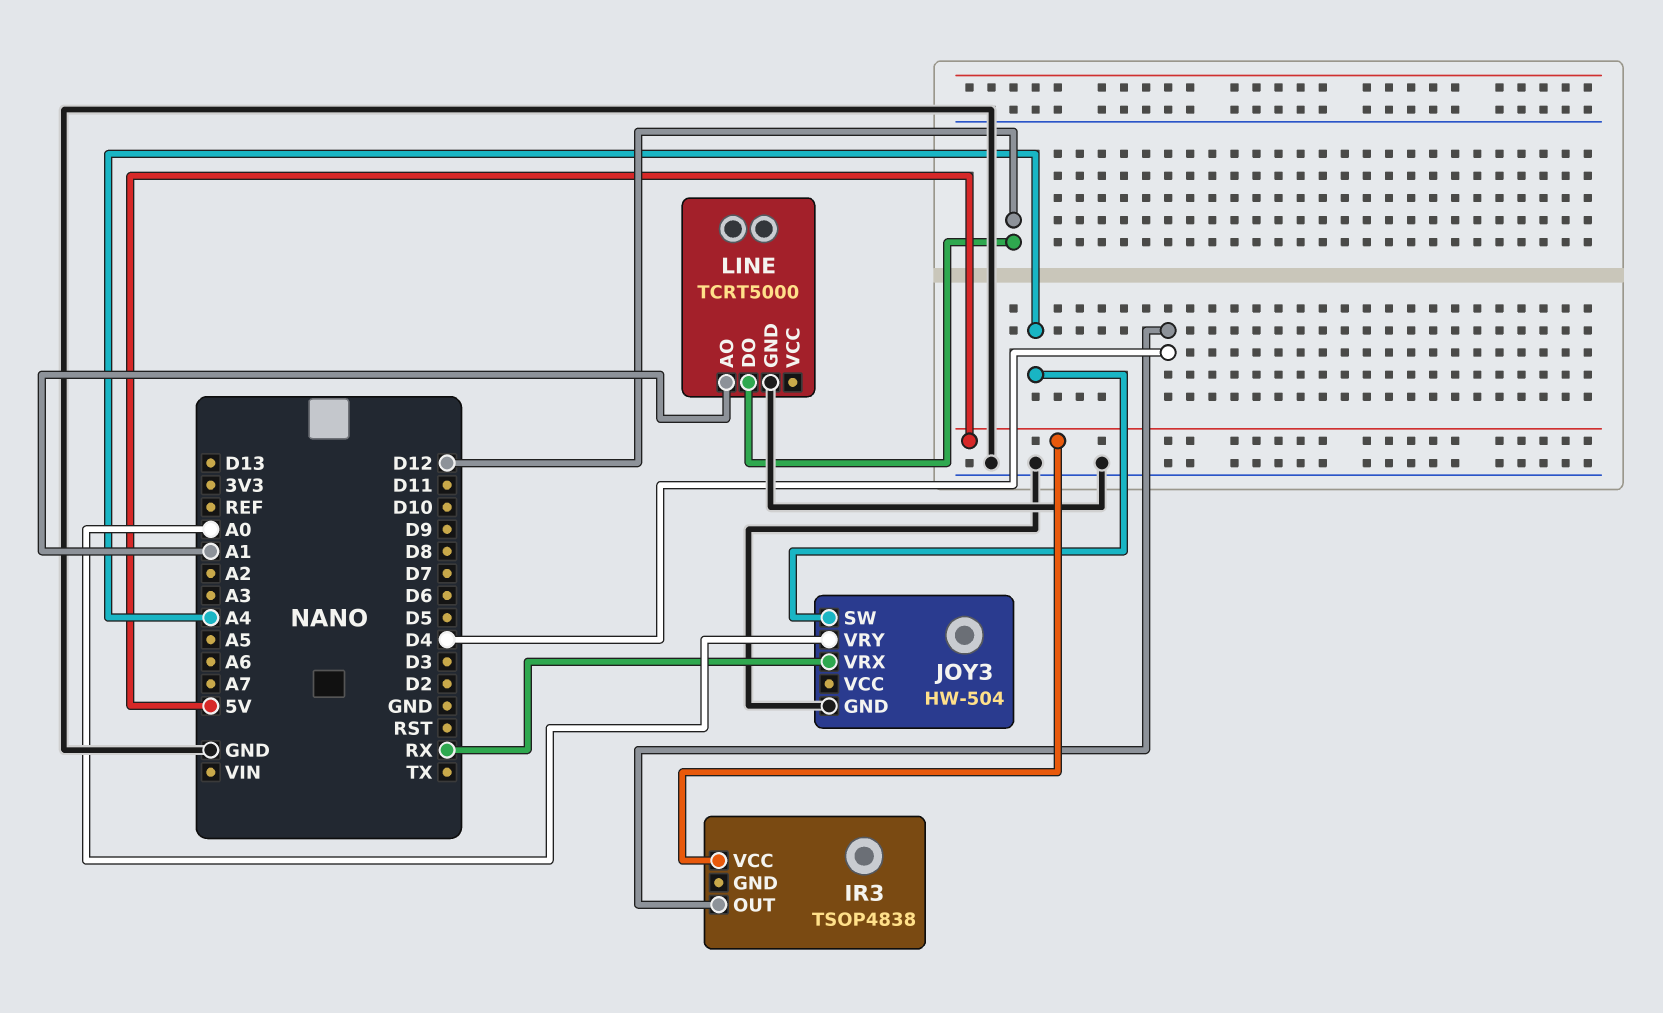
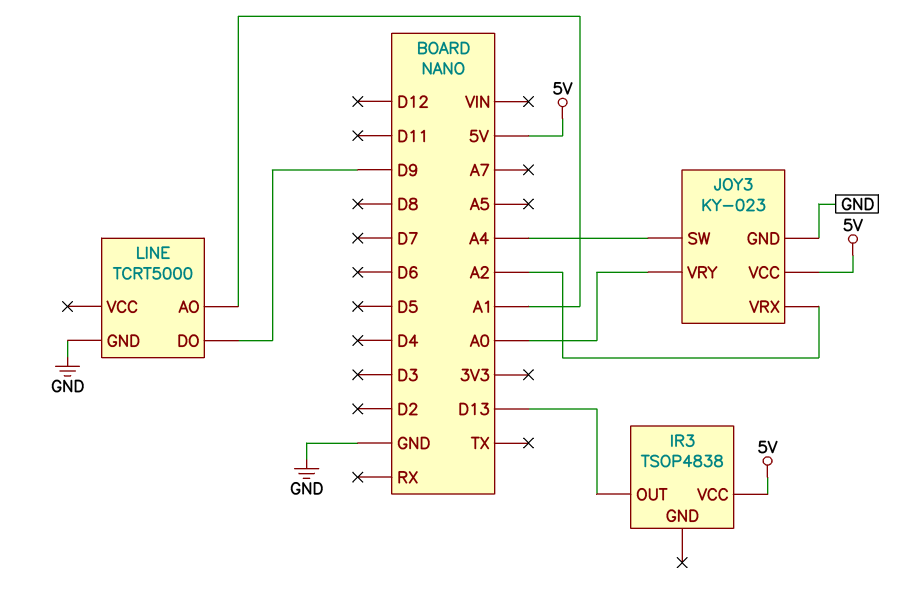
IR3 pin OUT: D4 -> D13
JOY3: HW-504 -> KY-023
JOY3 pin VCC: none -> 5V
JOY3 pin VRX: RX -> A2
LINE pin DO: D12 -> D9

